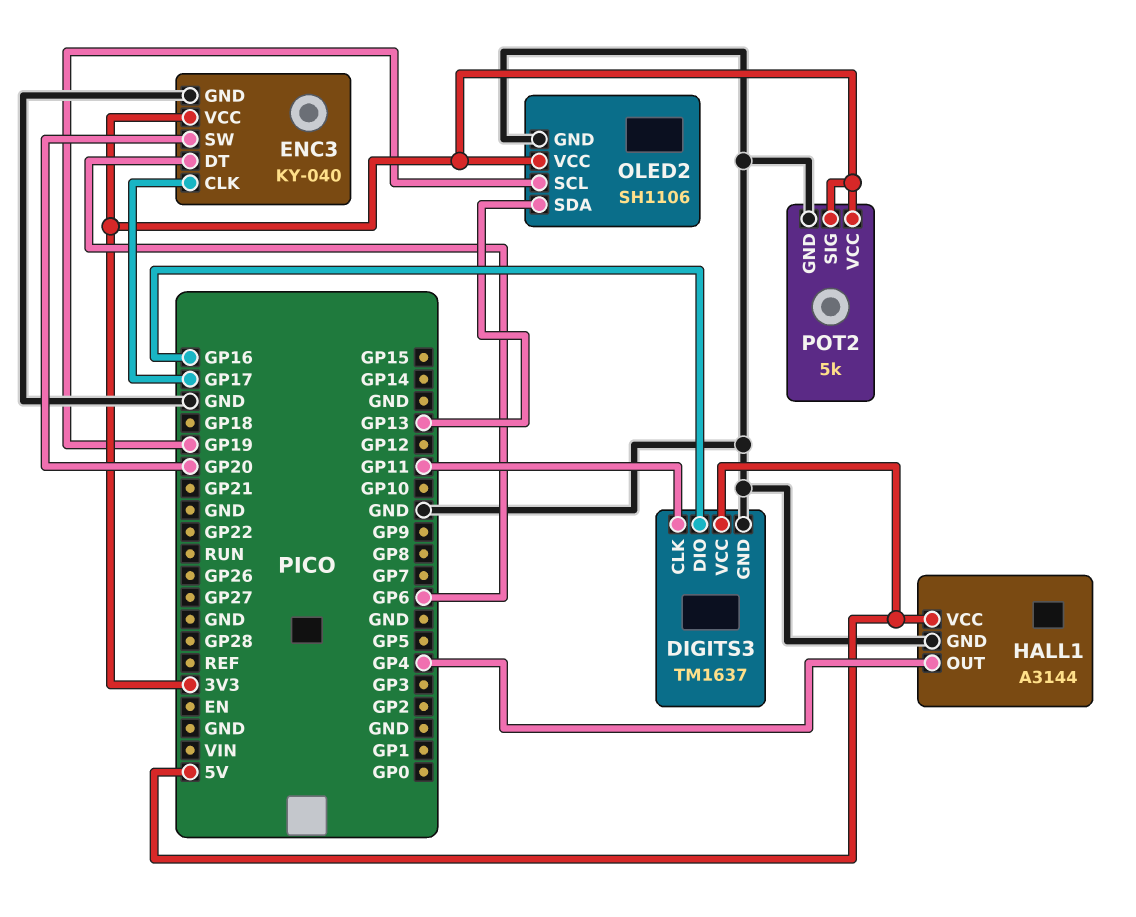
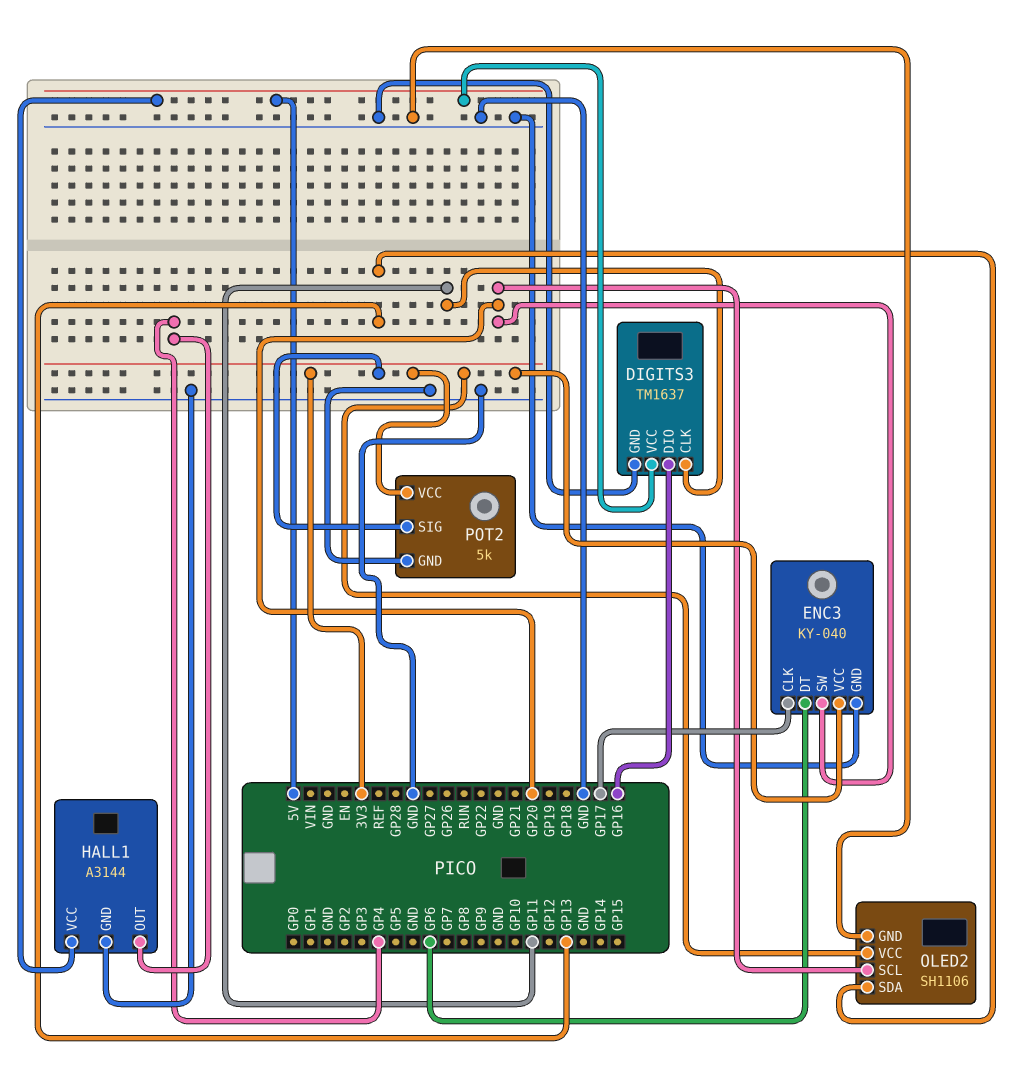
OLED2 pin SCL: GP19 -> GP20

